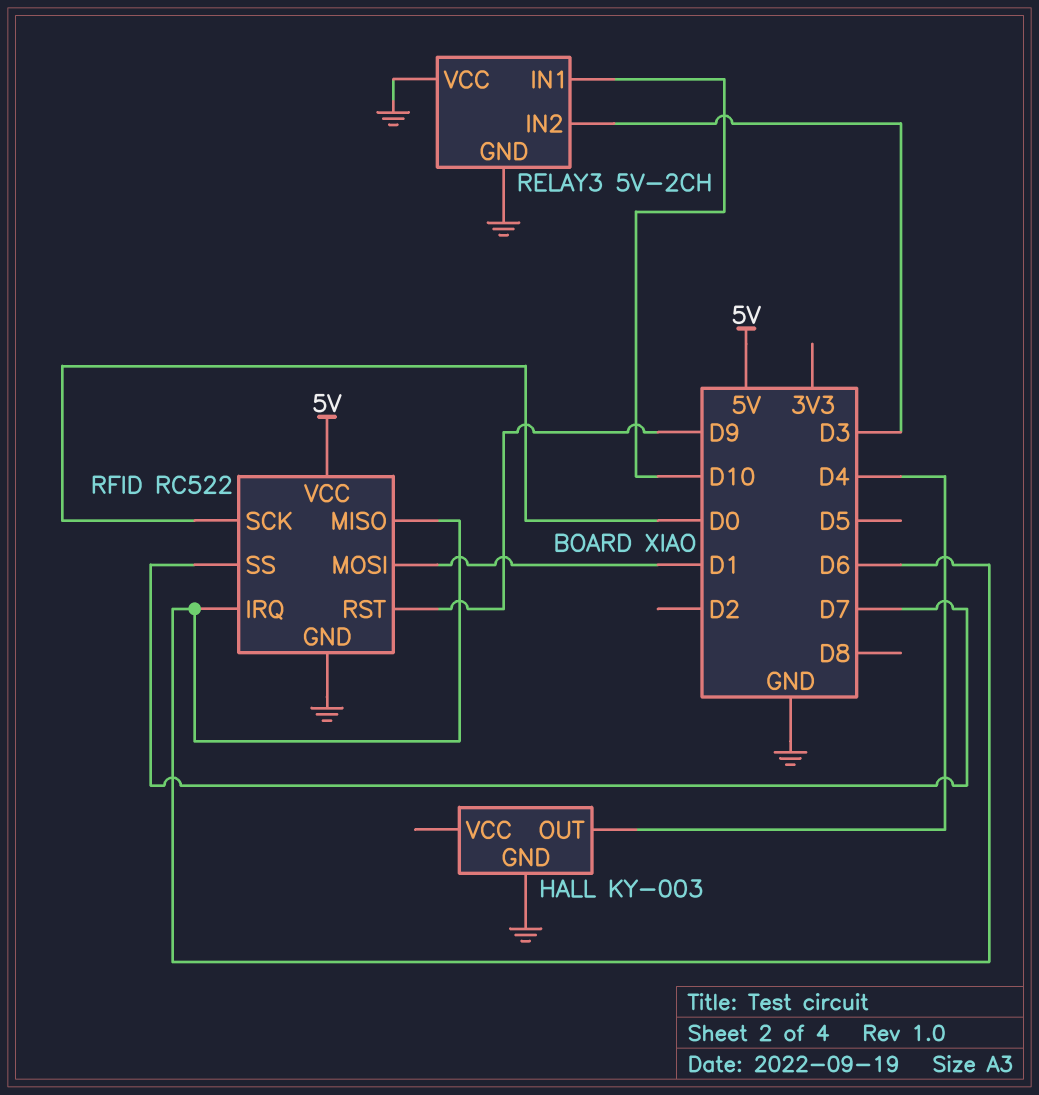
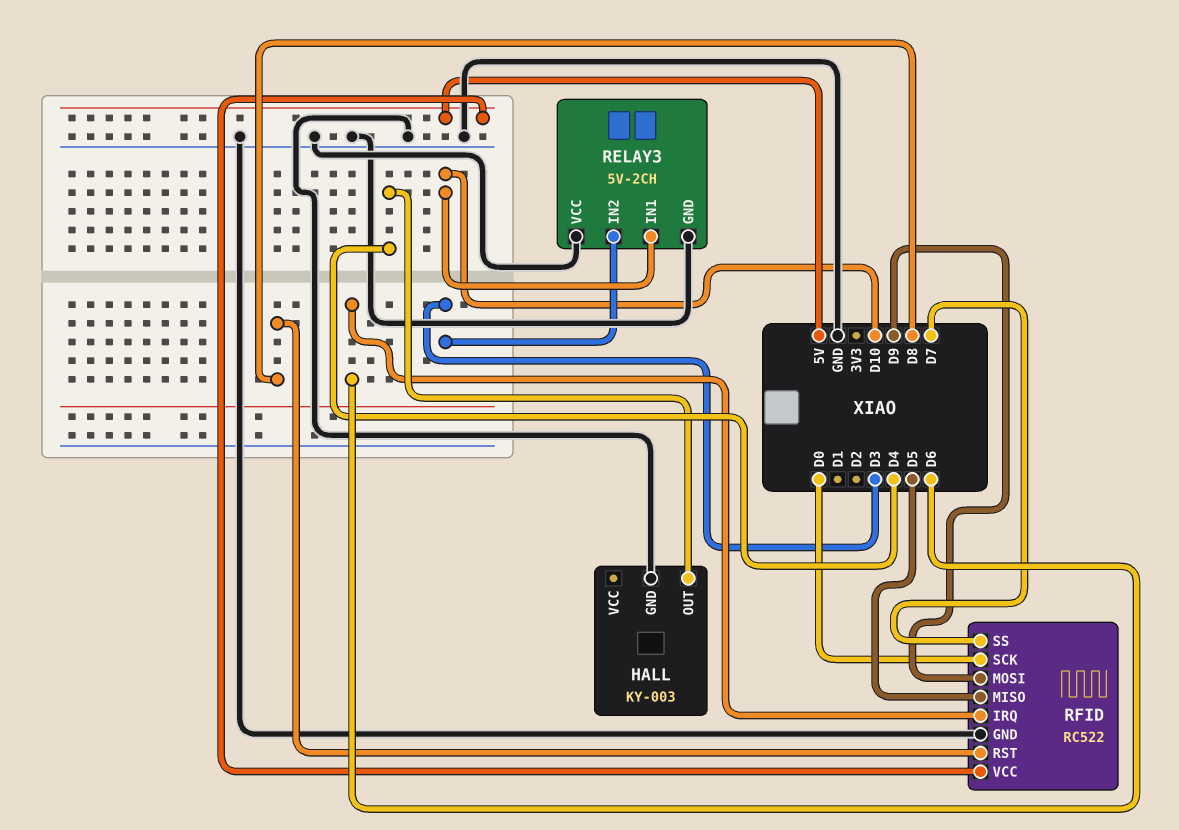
RFID pin MISO: D6 -> D5
RFID pin MOSI: D1 -> D9
RFID pin RST: D9 -> D8

